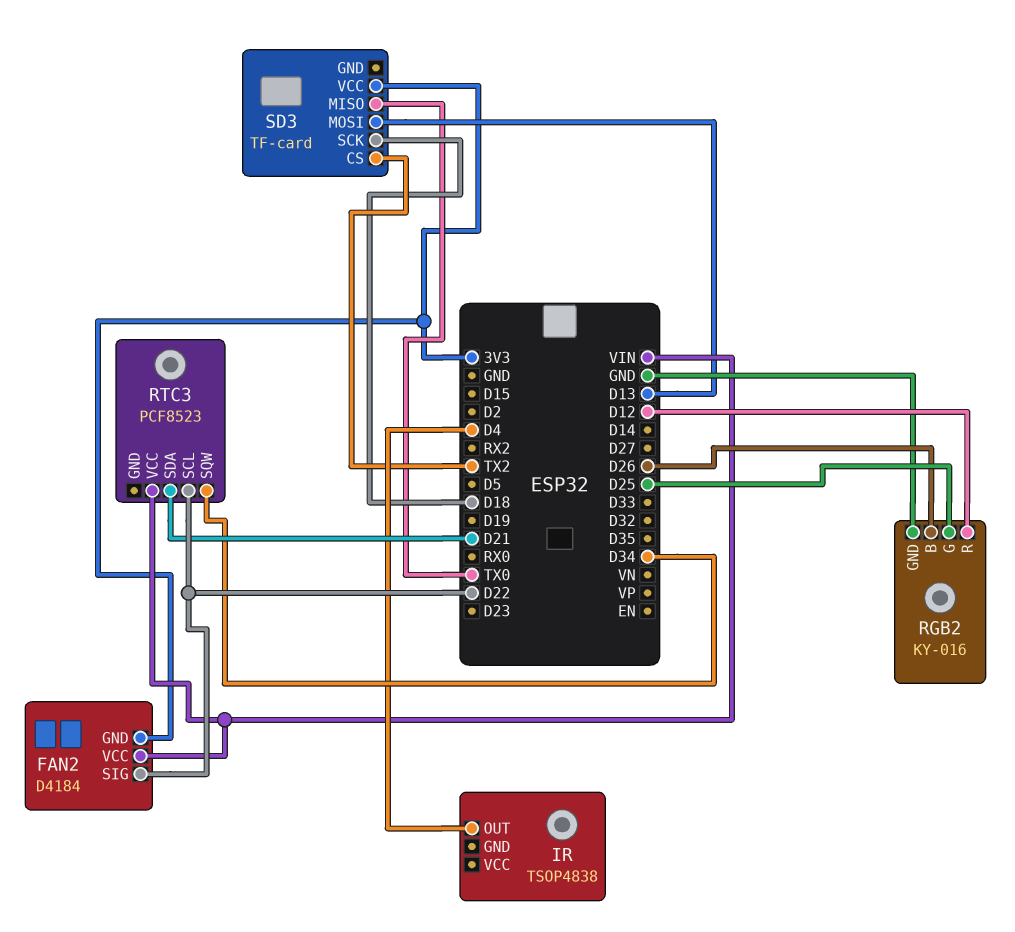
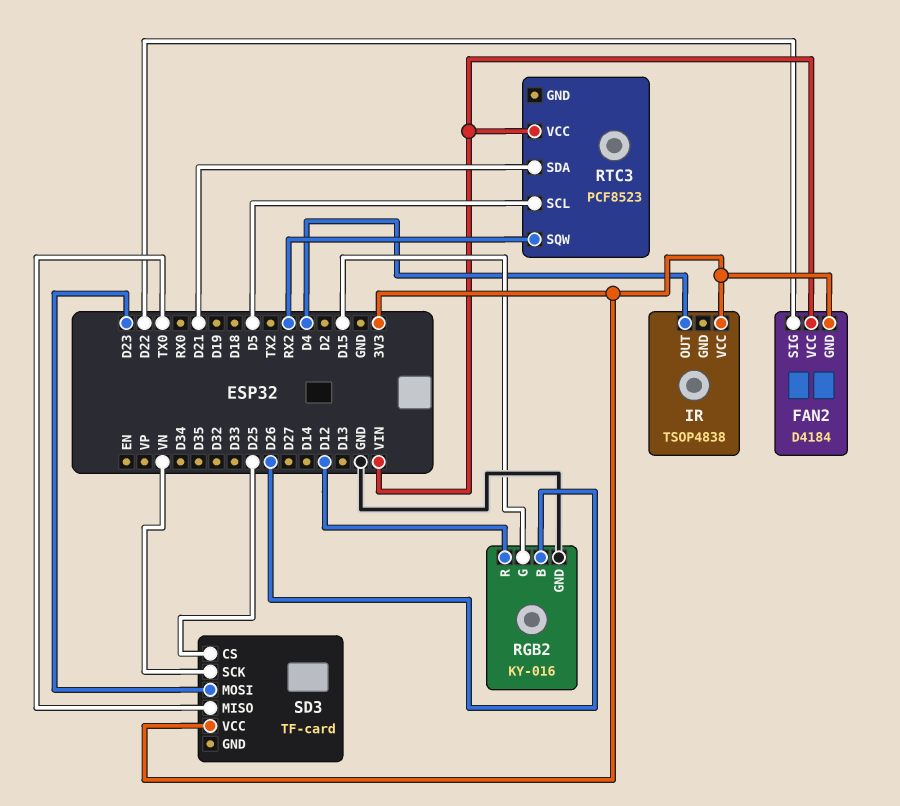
IR pin VCC: none -> 3V3
RGB2 pin G: D25 -> D15
RTC3 pin SCL: D22 -> D5
RTC3 pin SQW: D34 -> RX2
SD3 pin CS: TX2 -> D25
SD3 pin MOSI: D13 -> D23
SD3 pin SCK: D18 -> VN

